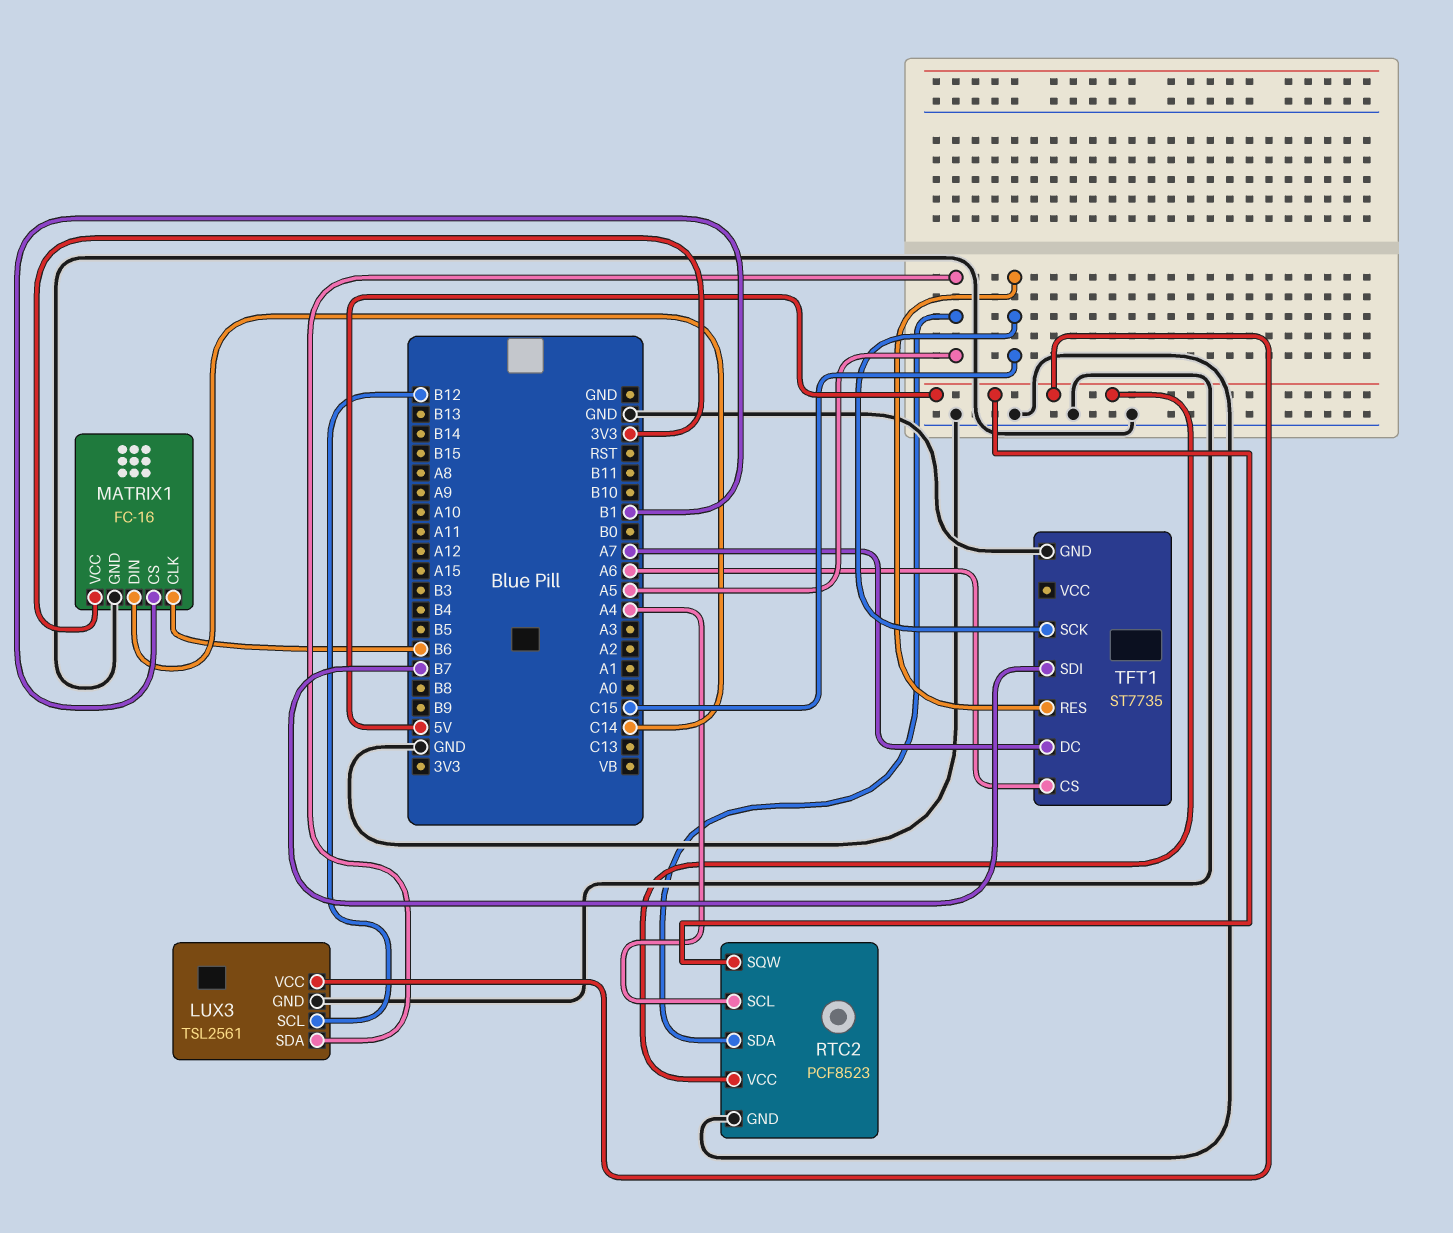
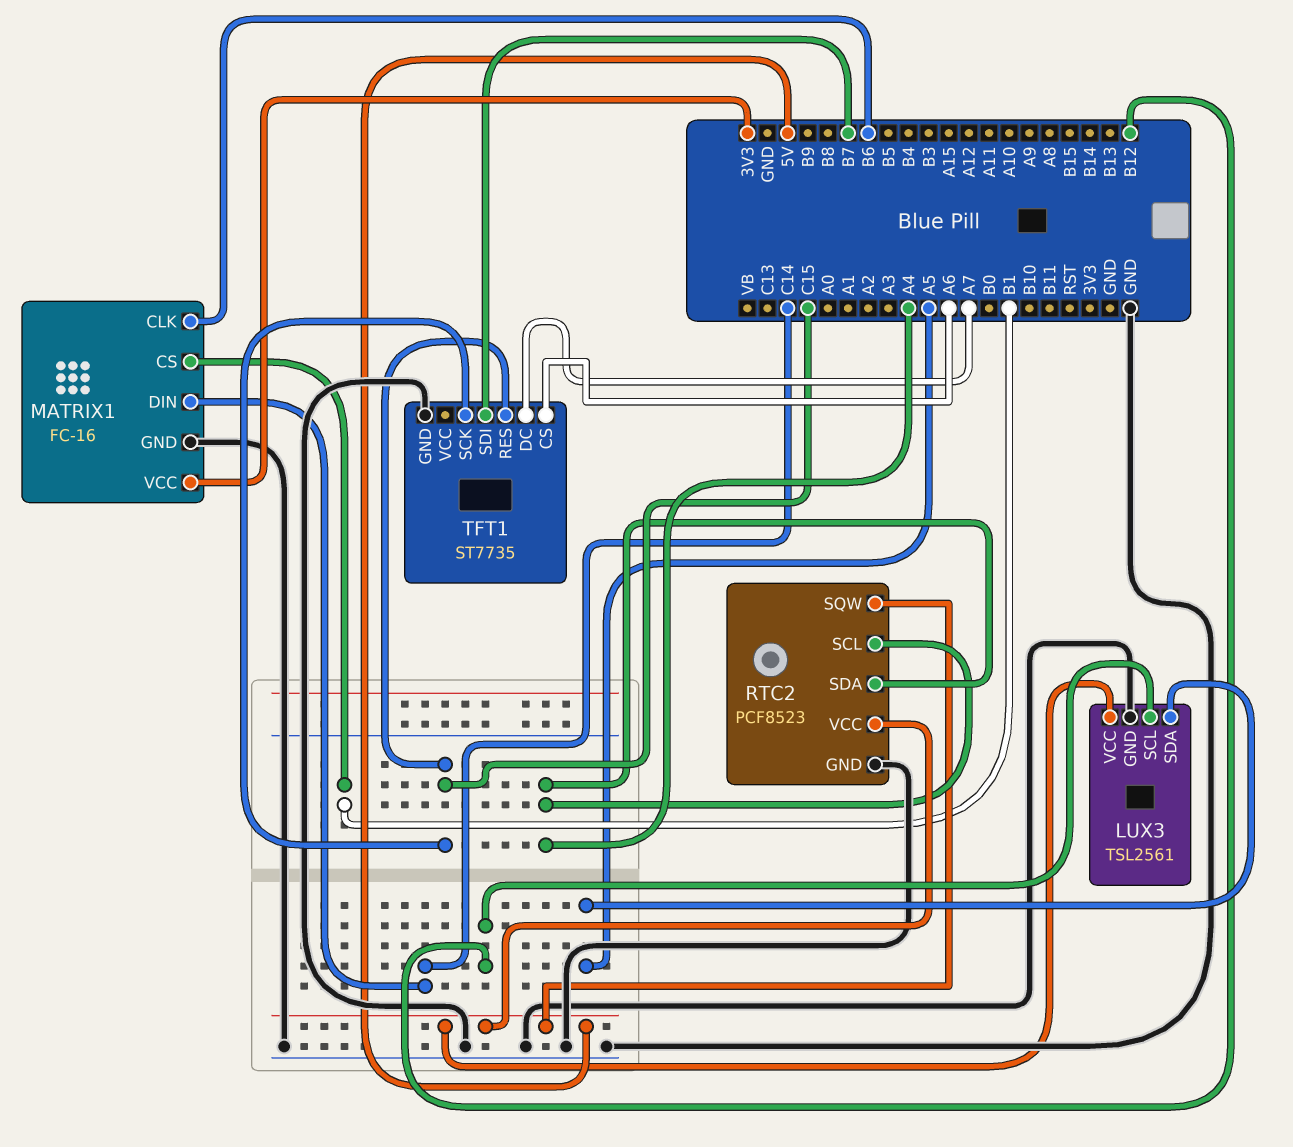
RTC2 pin SDA: A5 -> A4

